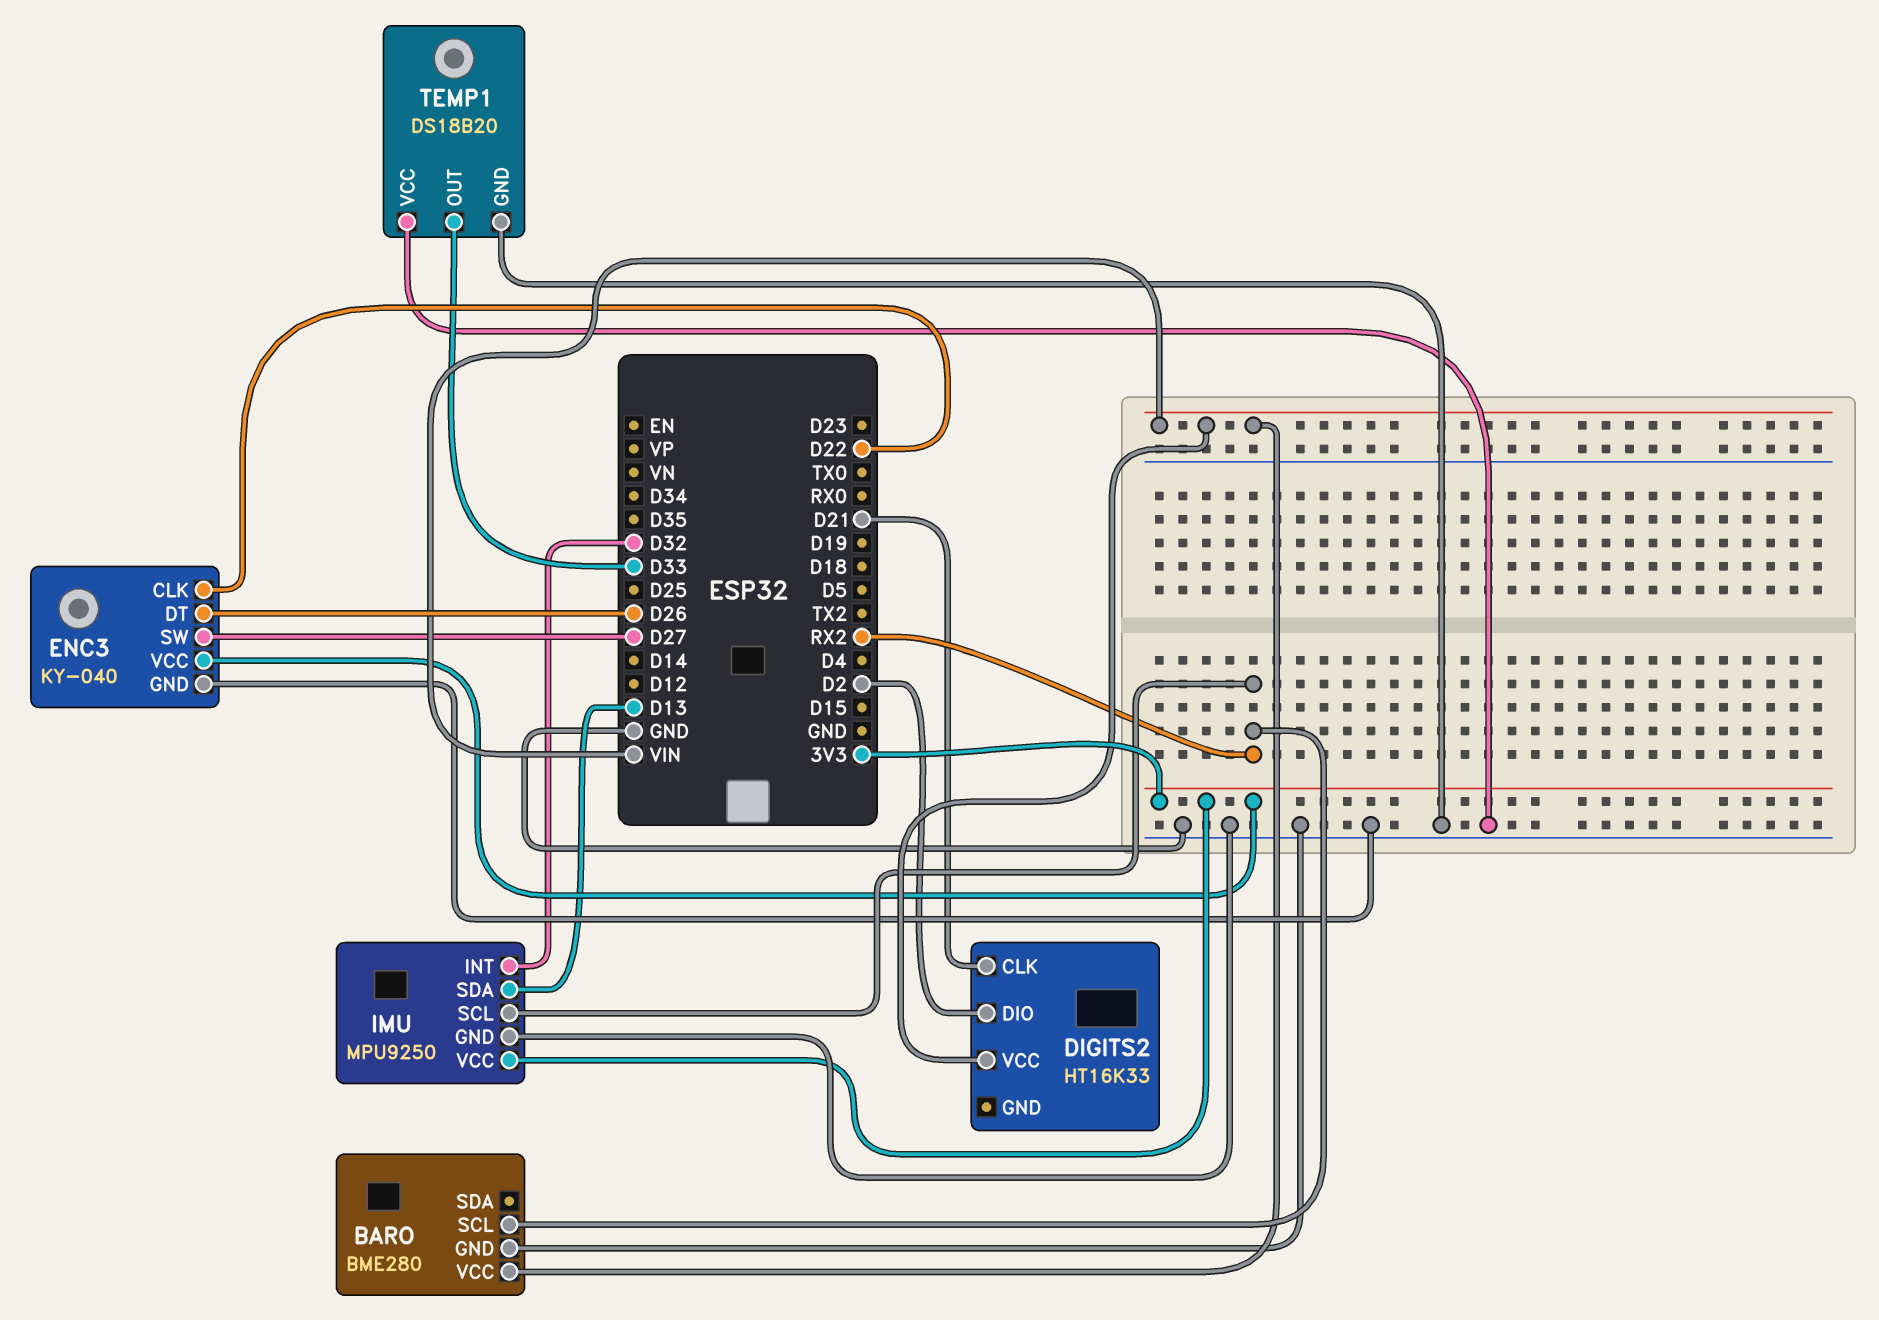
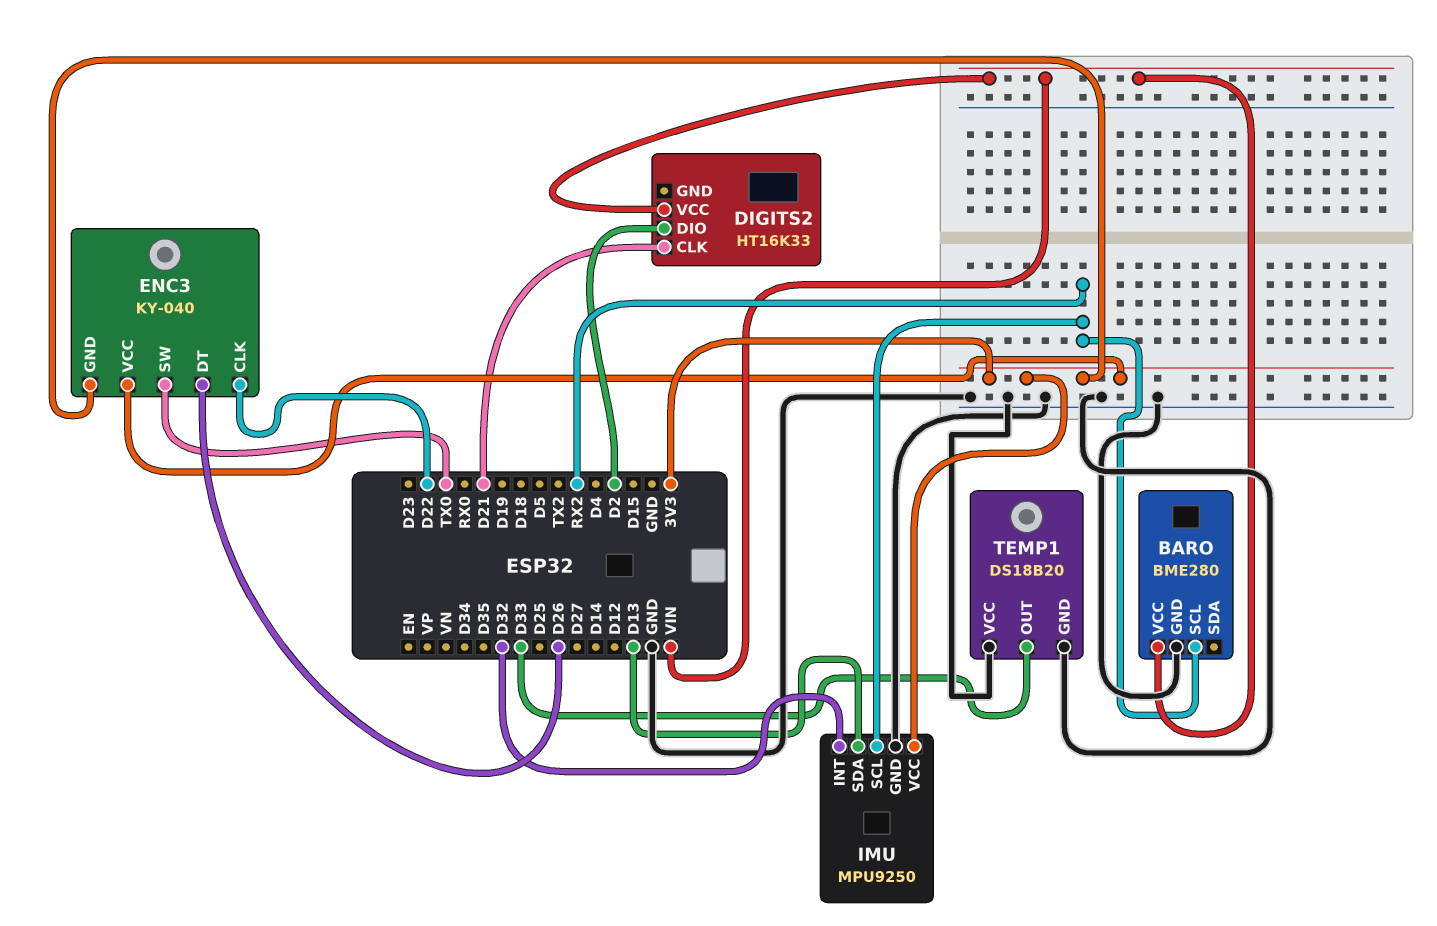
ENC3 pin GND: GND -> 3V3
ENC3 pin SW: D27 -> TX0

